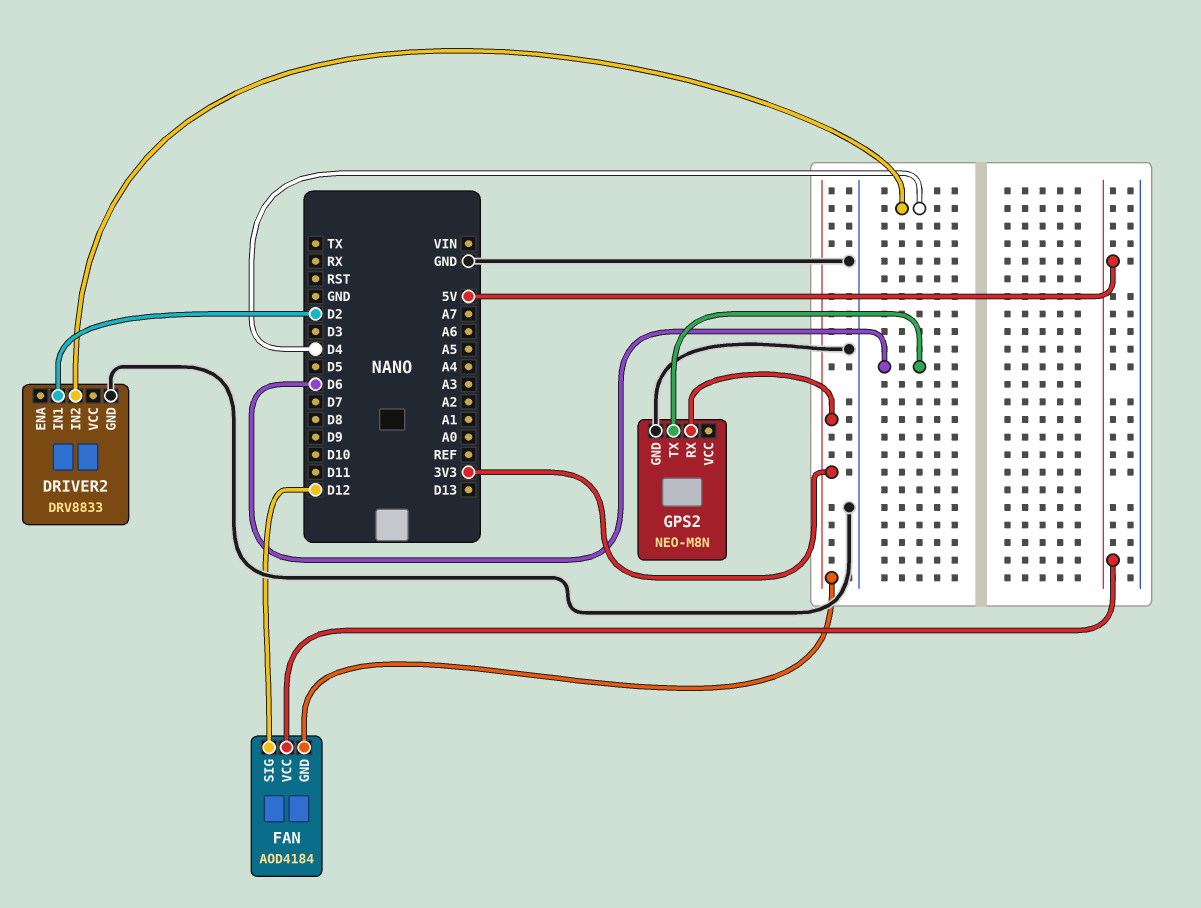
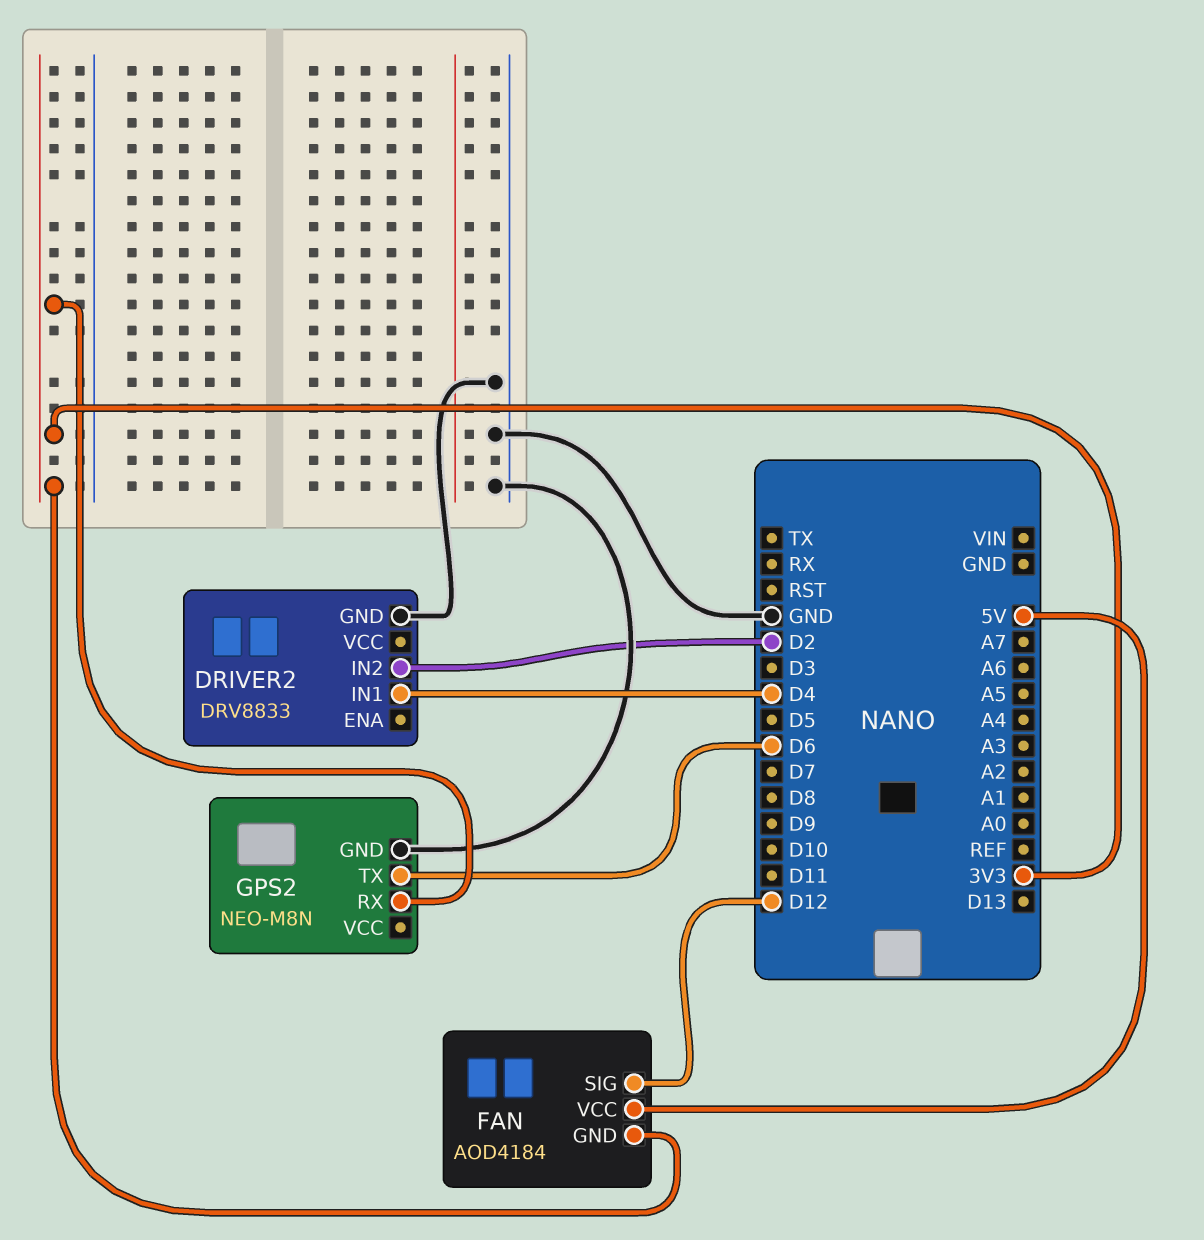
DRIVER2 pin IN1: D2 -> D4
DRIVER2 pin IN2: D4 -> D2

